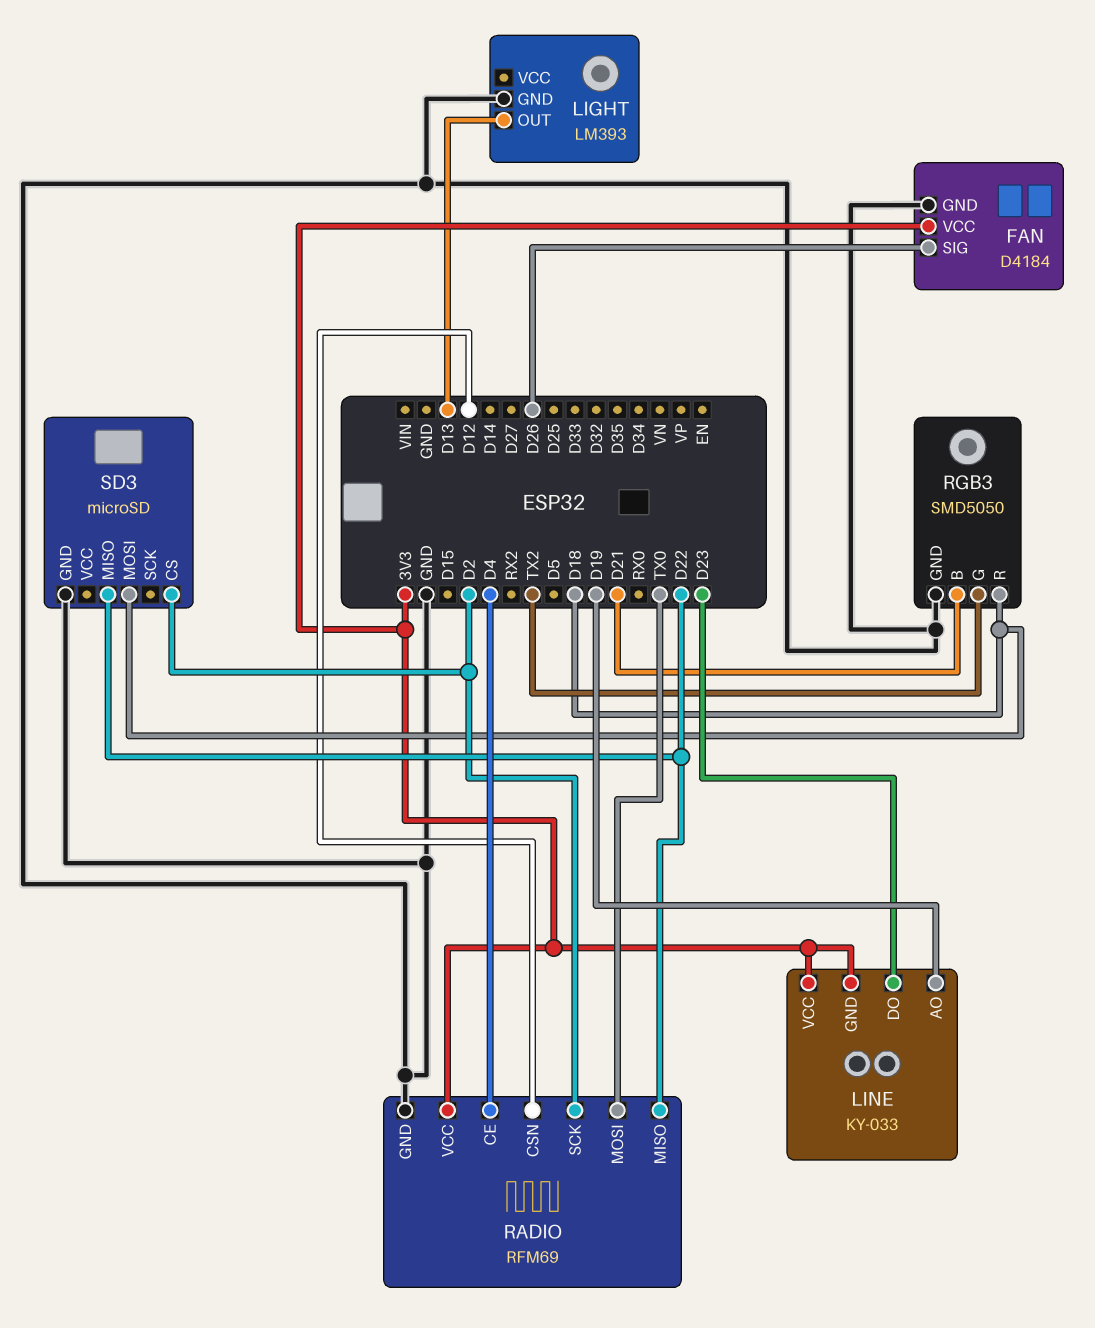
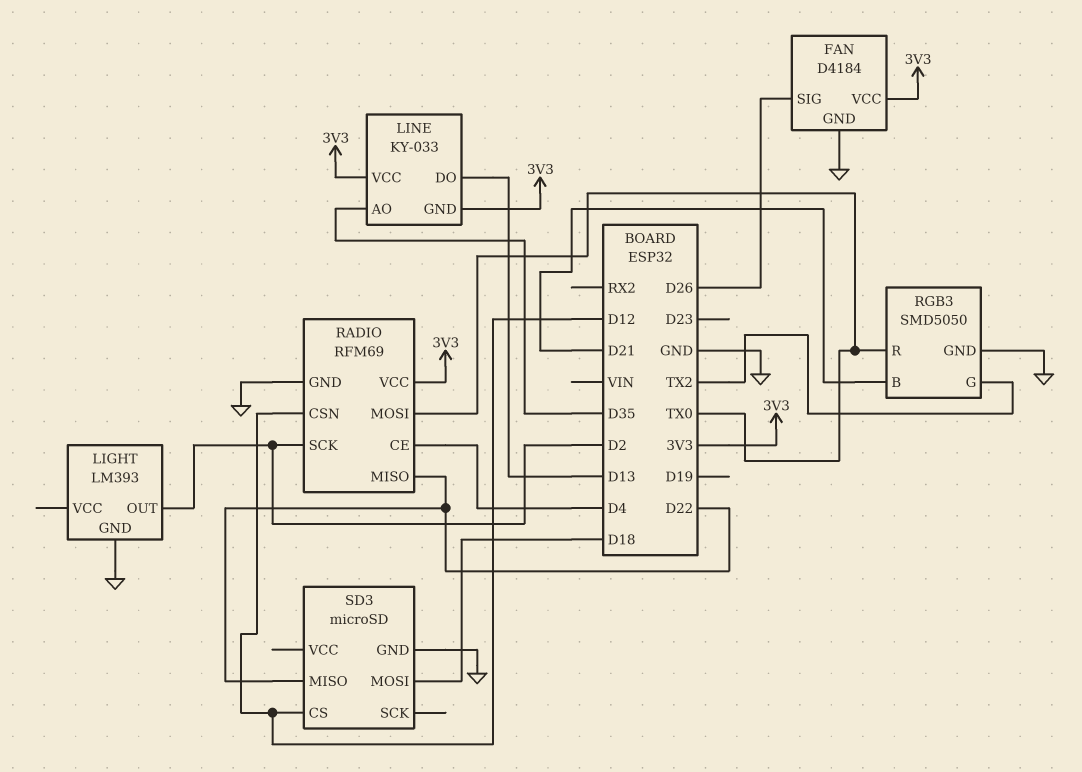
LIGHT pin OUT: D13 -> D2
LINE pin AO: D19 -> D35
LINE pin DO: D23 -> D13
RGB3 pin R: D18 -> TX0
SD3 pin CS: D2 -> D12

